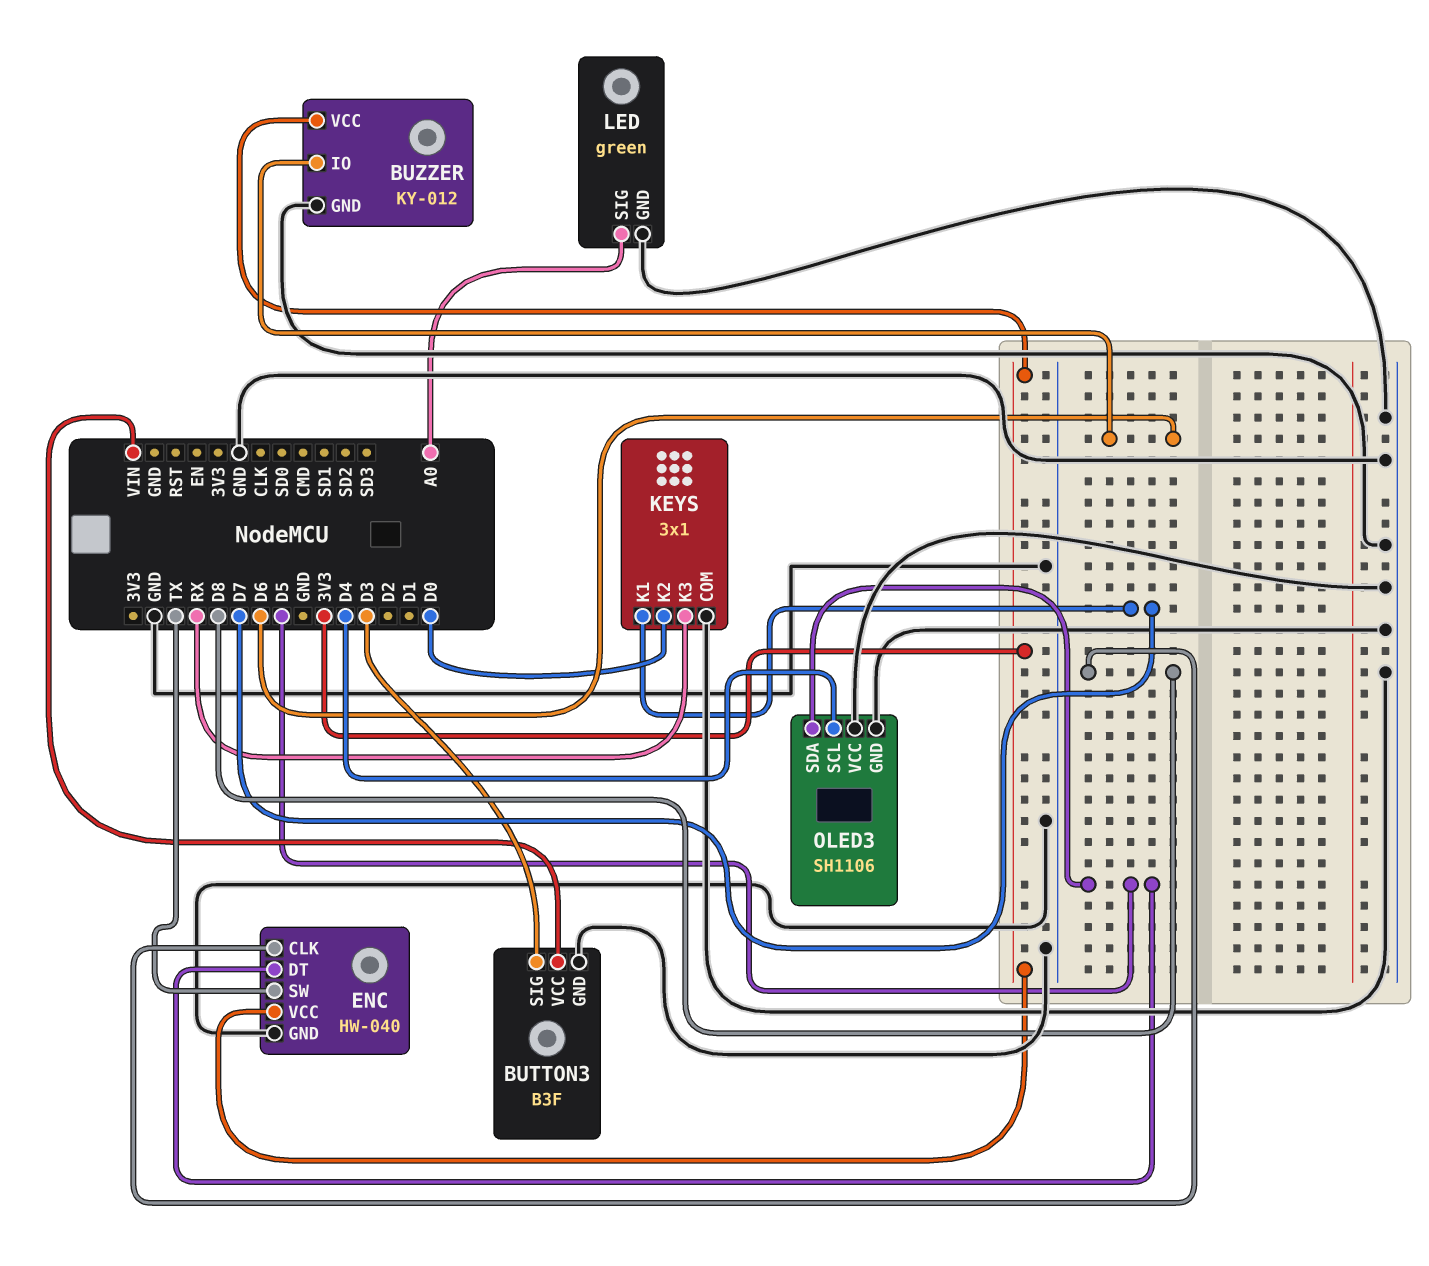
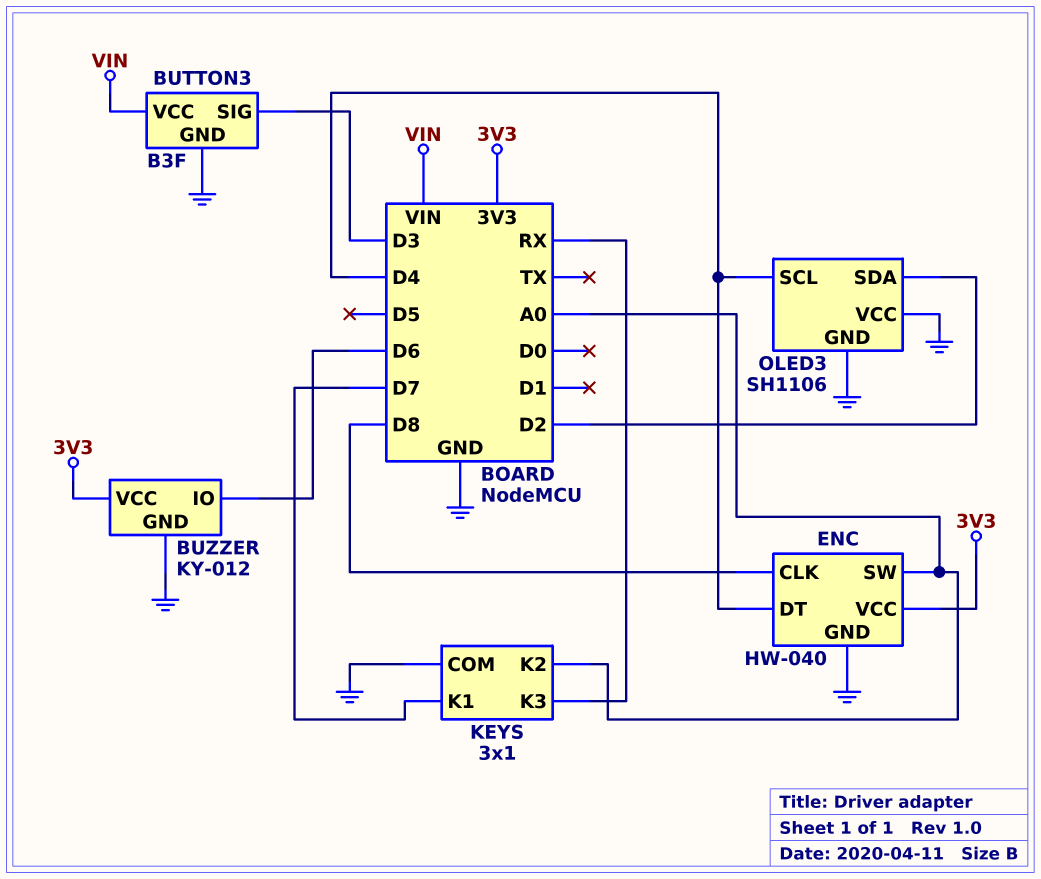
ENC pin DT: D5 -> D4
ENC pin SW: TX -> A0
KEYS pin K2: D0 -> A0
LED: green -> none
LED pin GND: GND -> none
LED pin SIG: A0 -> none
OLED3 pin SDA: D5 -> D2

